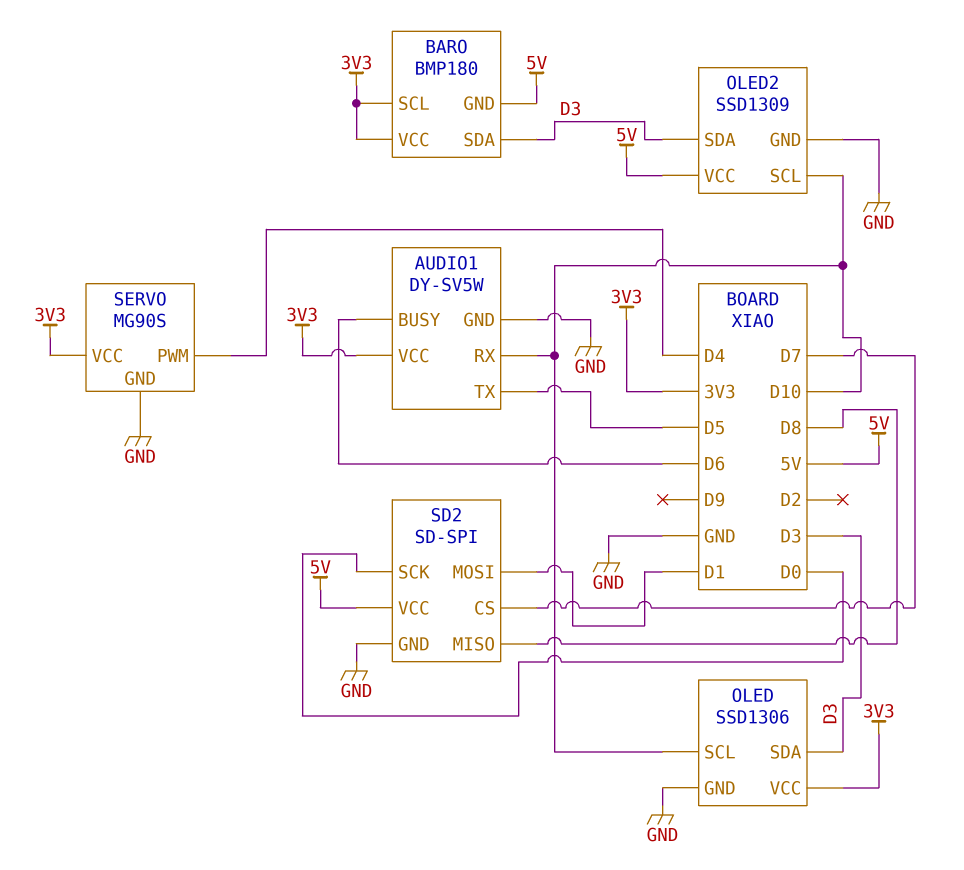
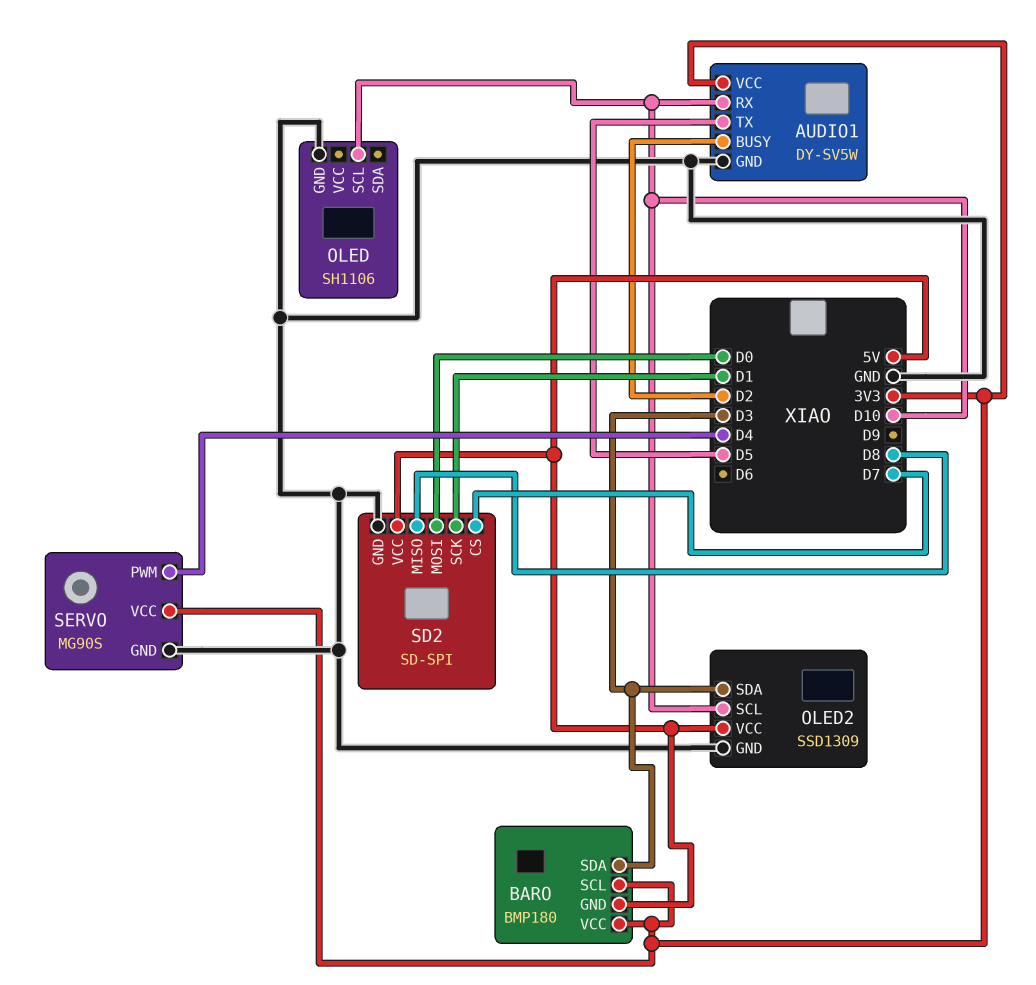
AUDIO1 pin BUSY: D6 -> D2
OLED: SSD1306 -> SH1106
OLED pin SDA: D3 -> none
OLED pin VCC: 3V3 -> none
SD2 pin MOSI: D1 -> D0
SD2 pin SCK: D0 -> D1

